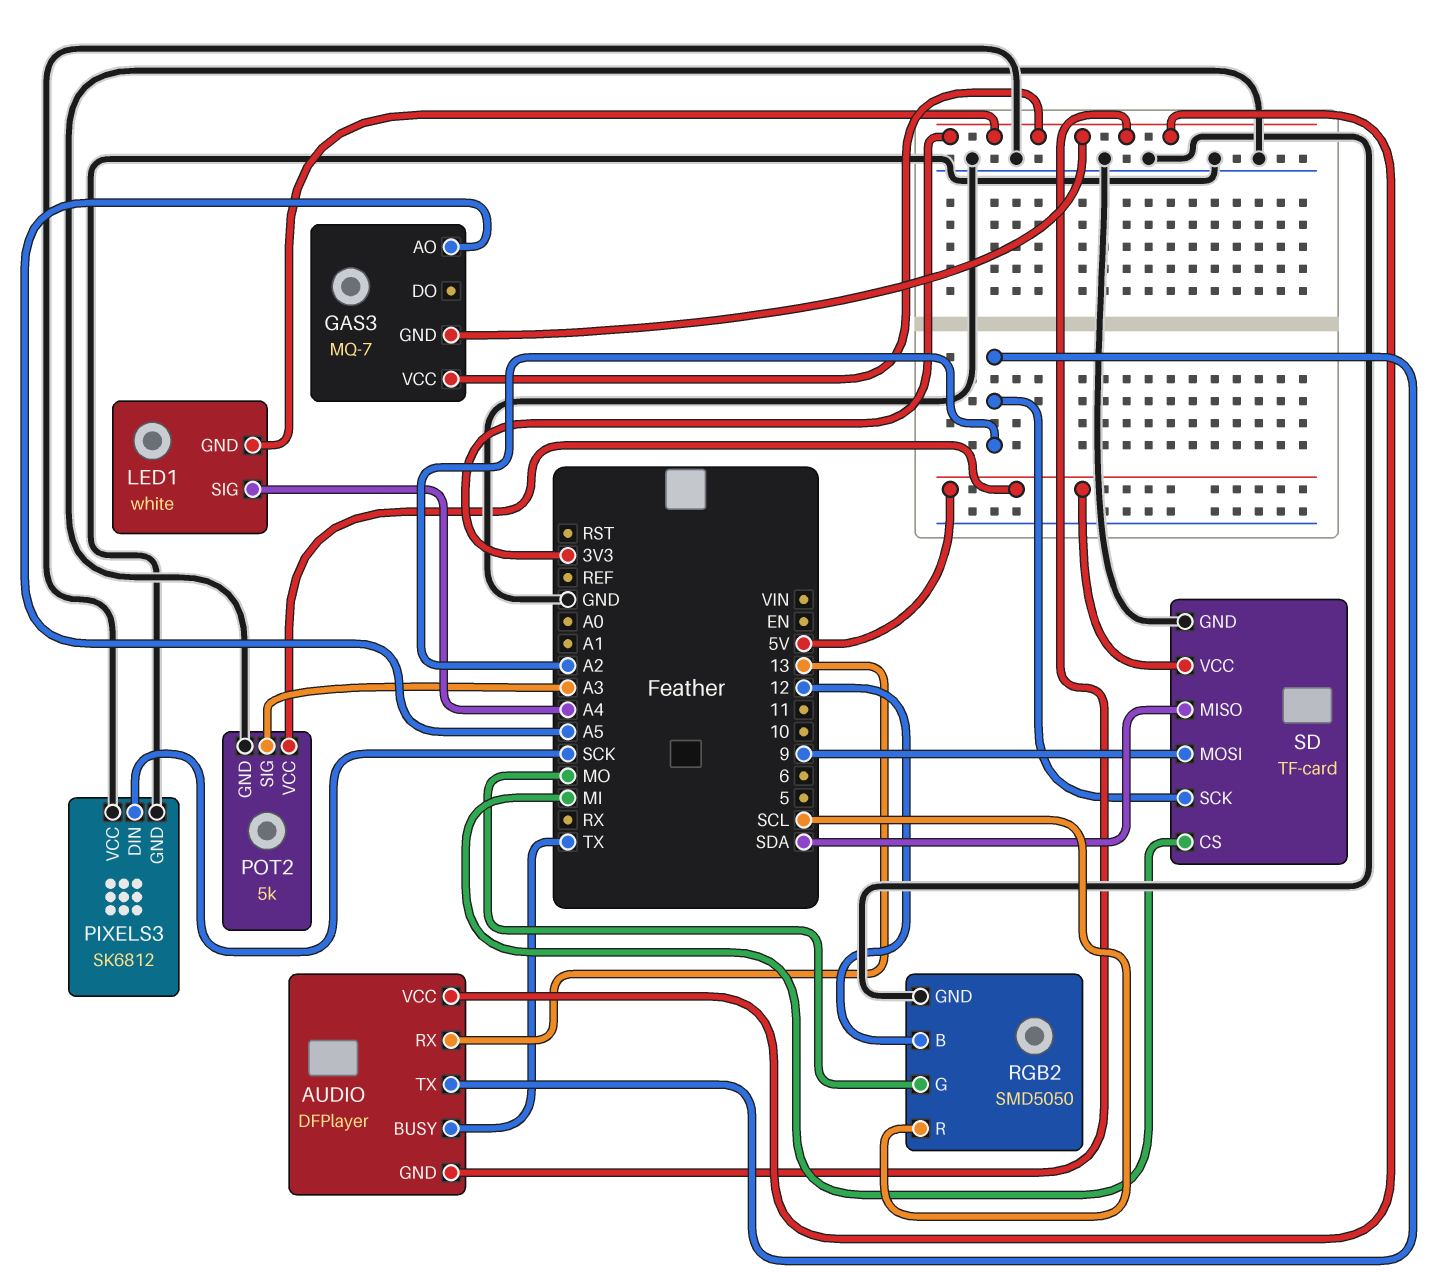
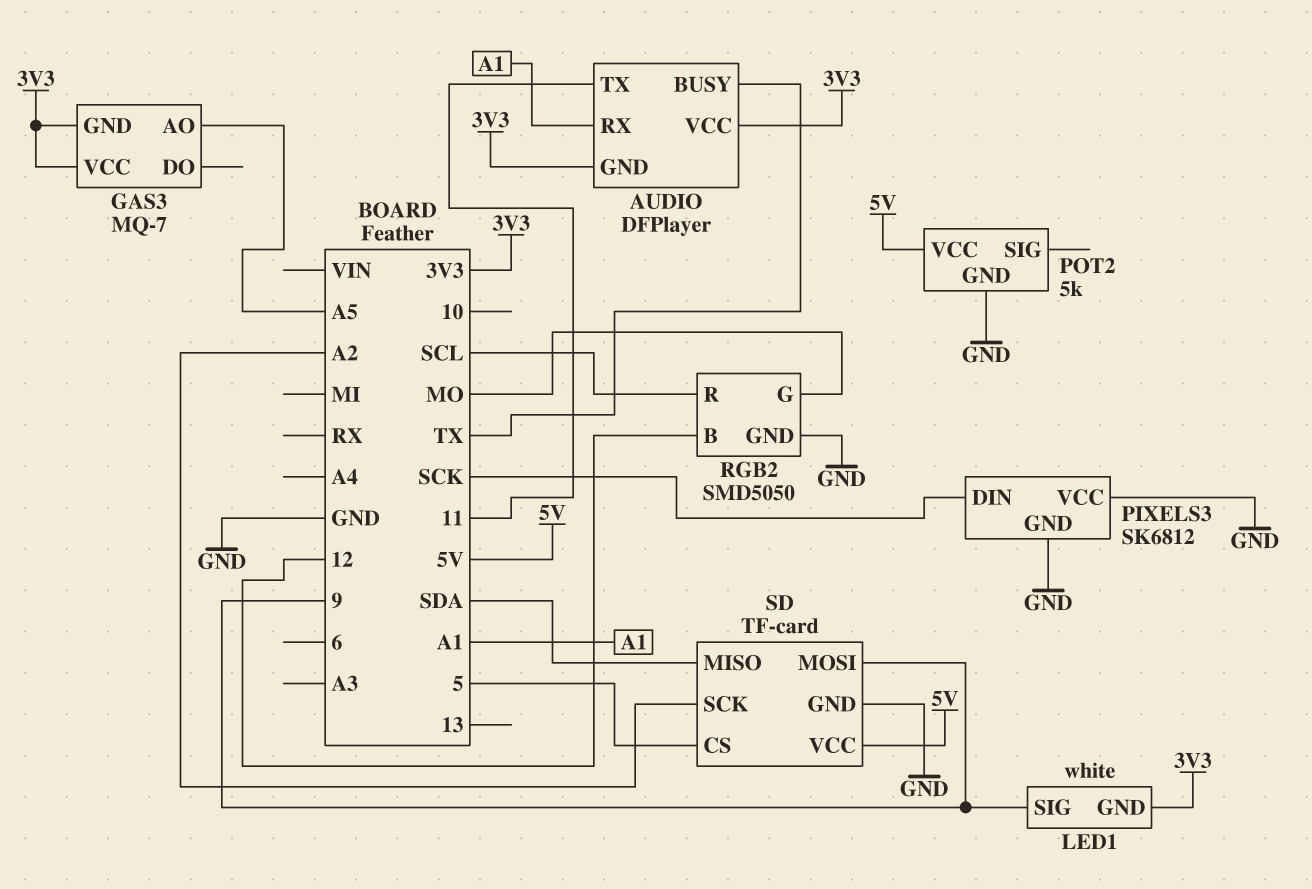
AUDIO pin RX: 13 -> A1
AUDIO pin TX: A2 -> 11
LED1 pin SIG: A4 -> 9
POT2 pin SIG: A3 -> none
SD pin CS: MI -> 5

